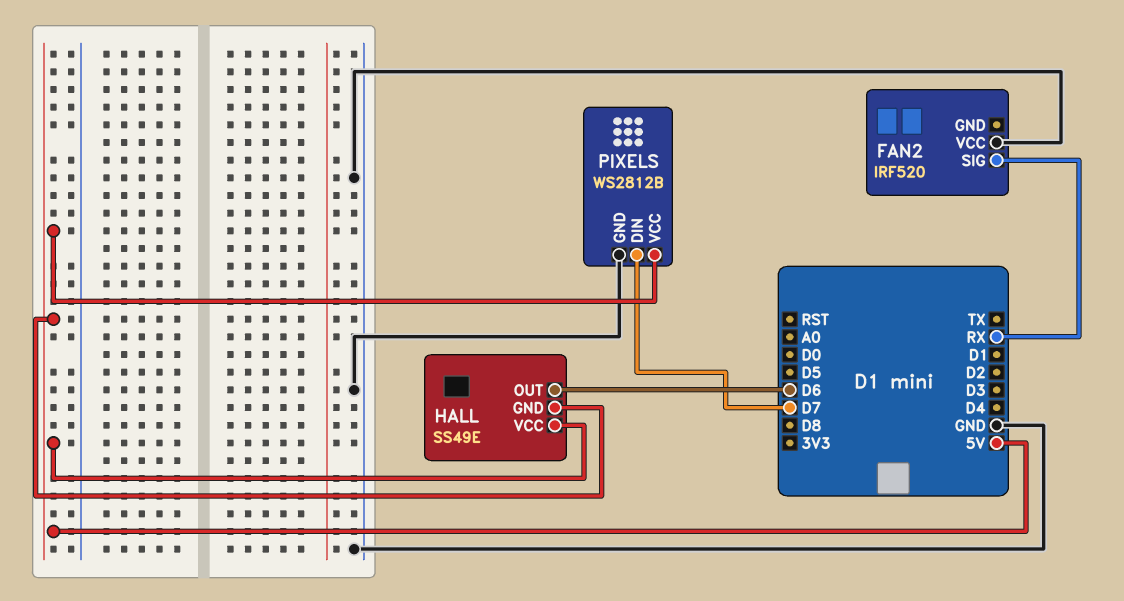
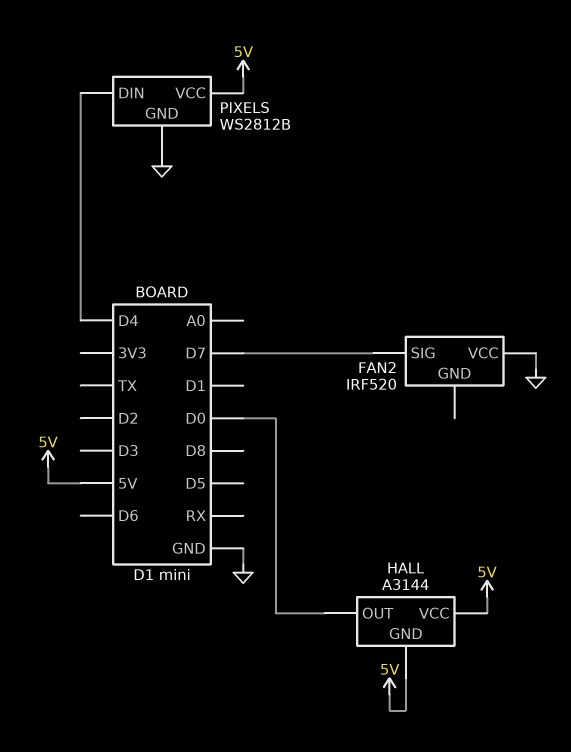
FAN2 pin SIG: RX -> D7
HALL: SS49E -> A3144
HALL pin OUT: D6 -> D0
PIXELS pin DIN: D7 -> D4

